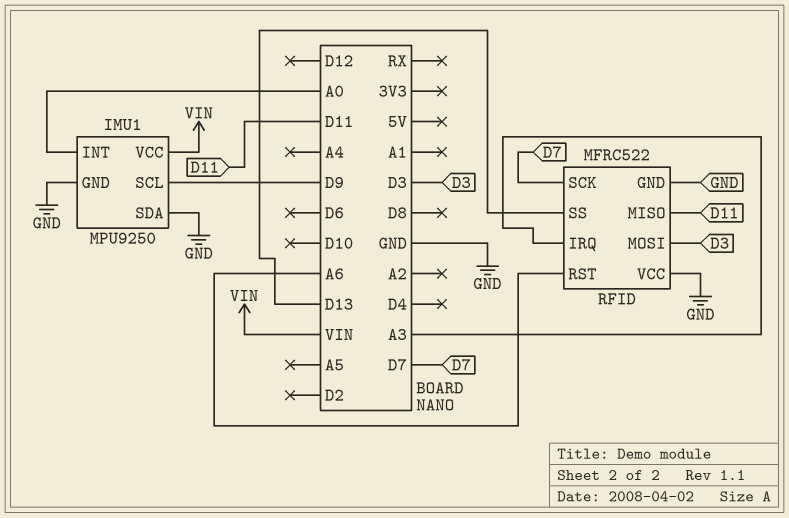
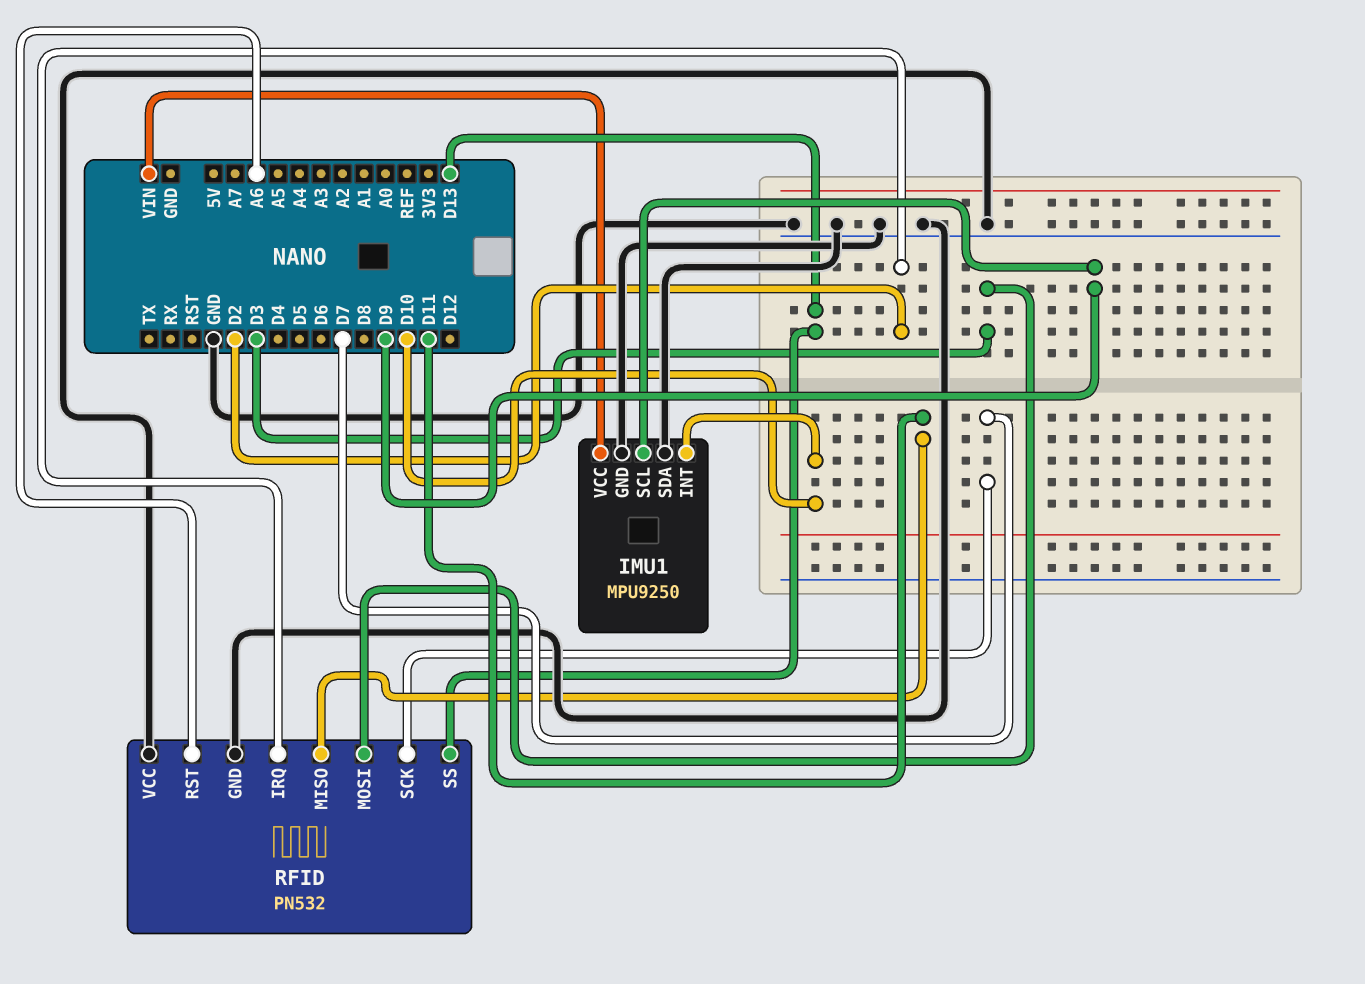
IMU1 pin INT: A0 -> D10
RFID: MFRC522 -> PN532
RFID pin IRQ: A3 -> D2

